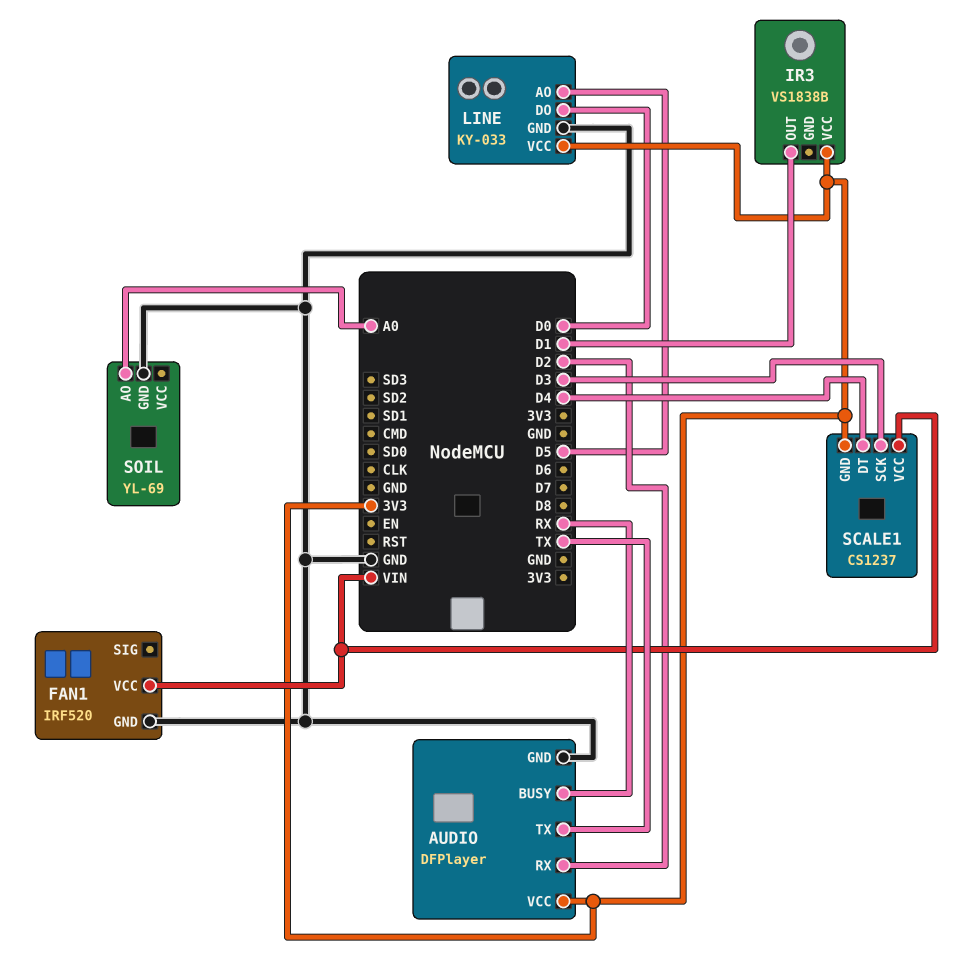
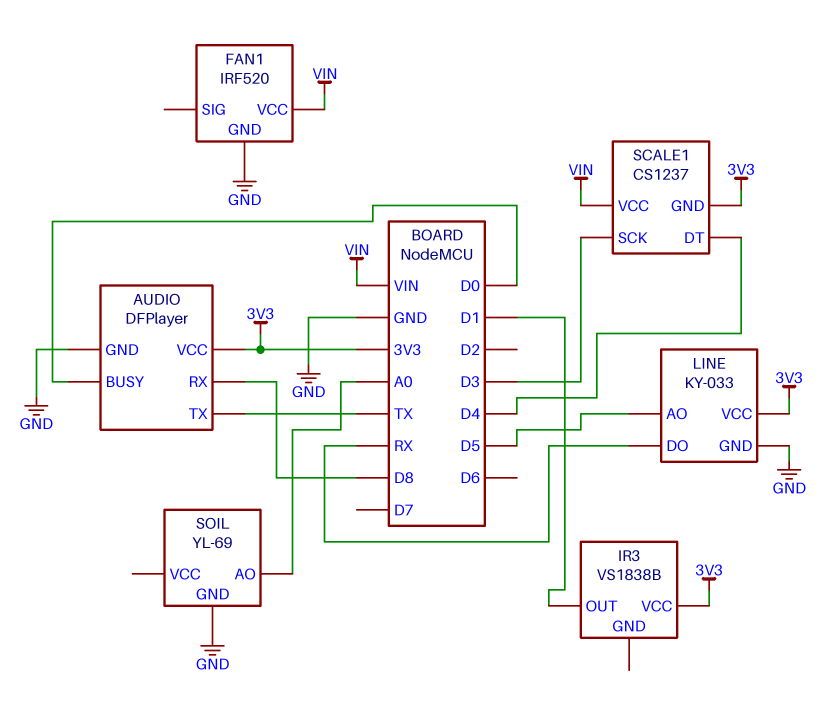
AUDIO pin BUSY: RX -> D0
AUDIO pin RX: D2 -> D8
LINE pin DO: D0 -> RX

